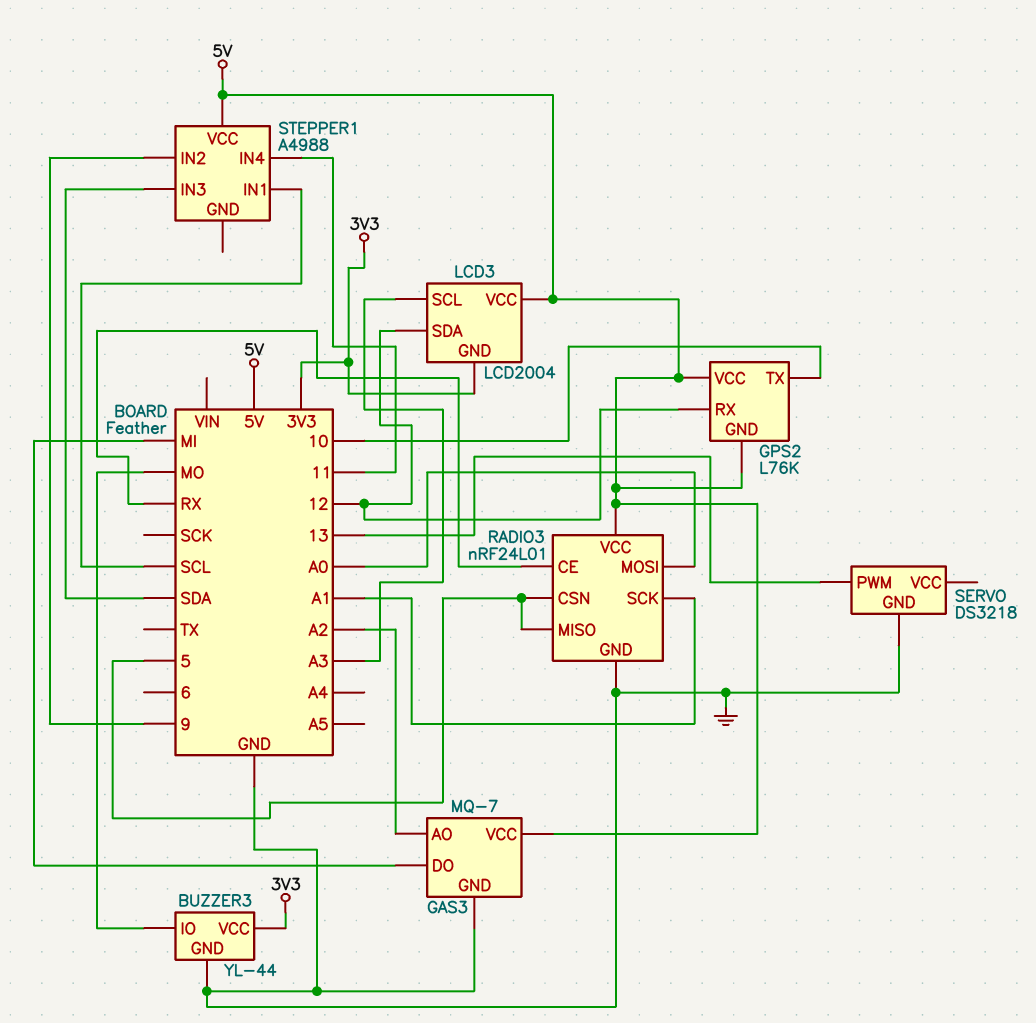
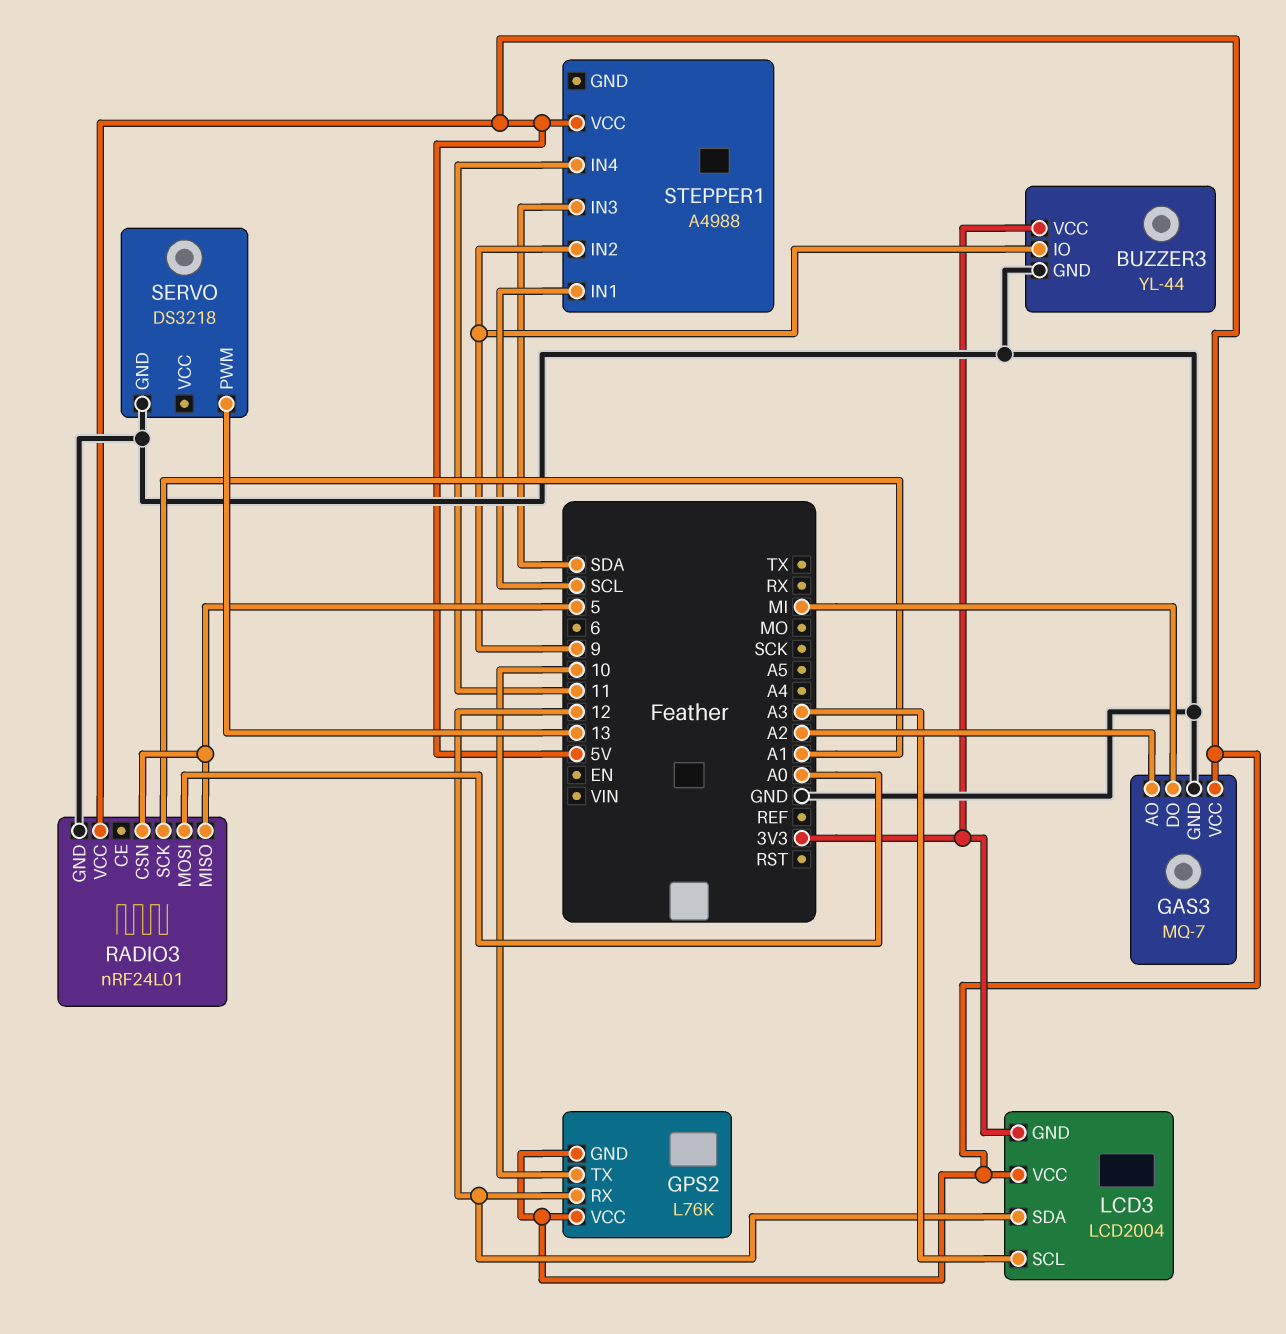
BUZZER3 pin IO: MO -> 9
RADIO3 pin CE: RX -> none

